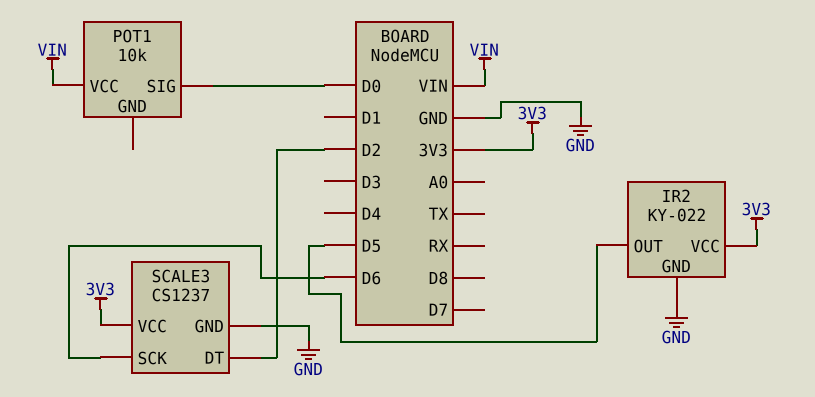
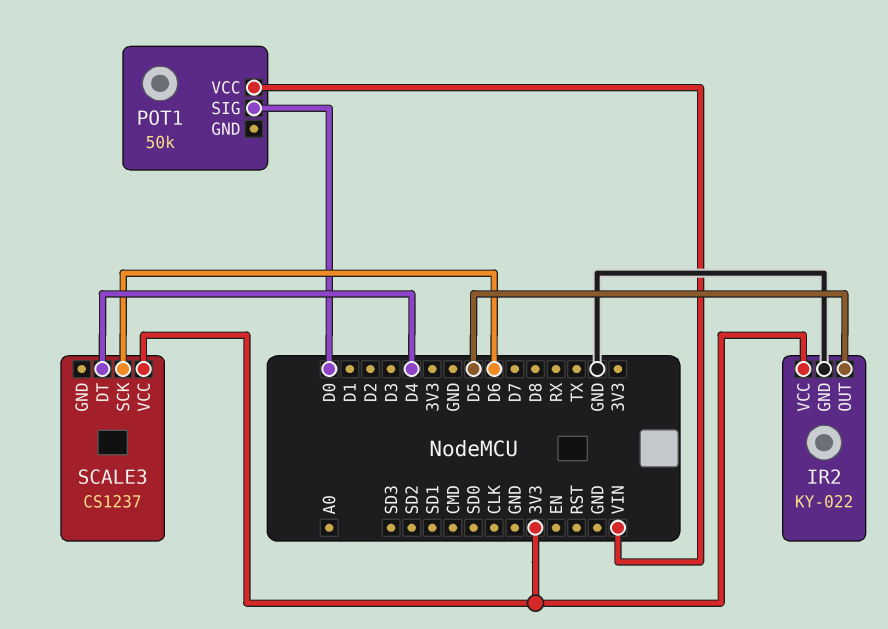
POT1: 10k -> 50k
SCALE3 pin DT: D2 -> D4
SCALE3 pin GND: GND -> none

